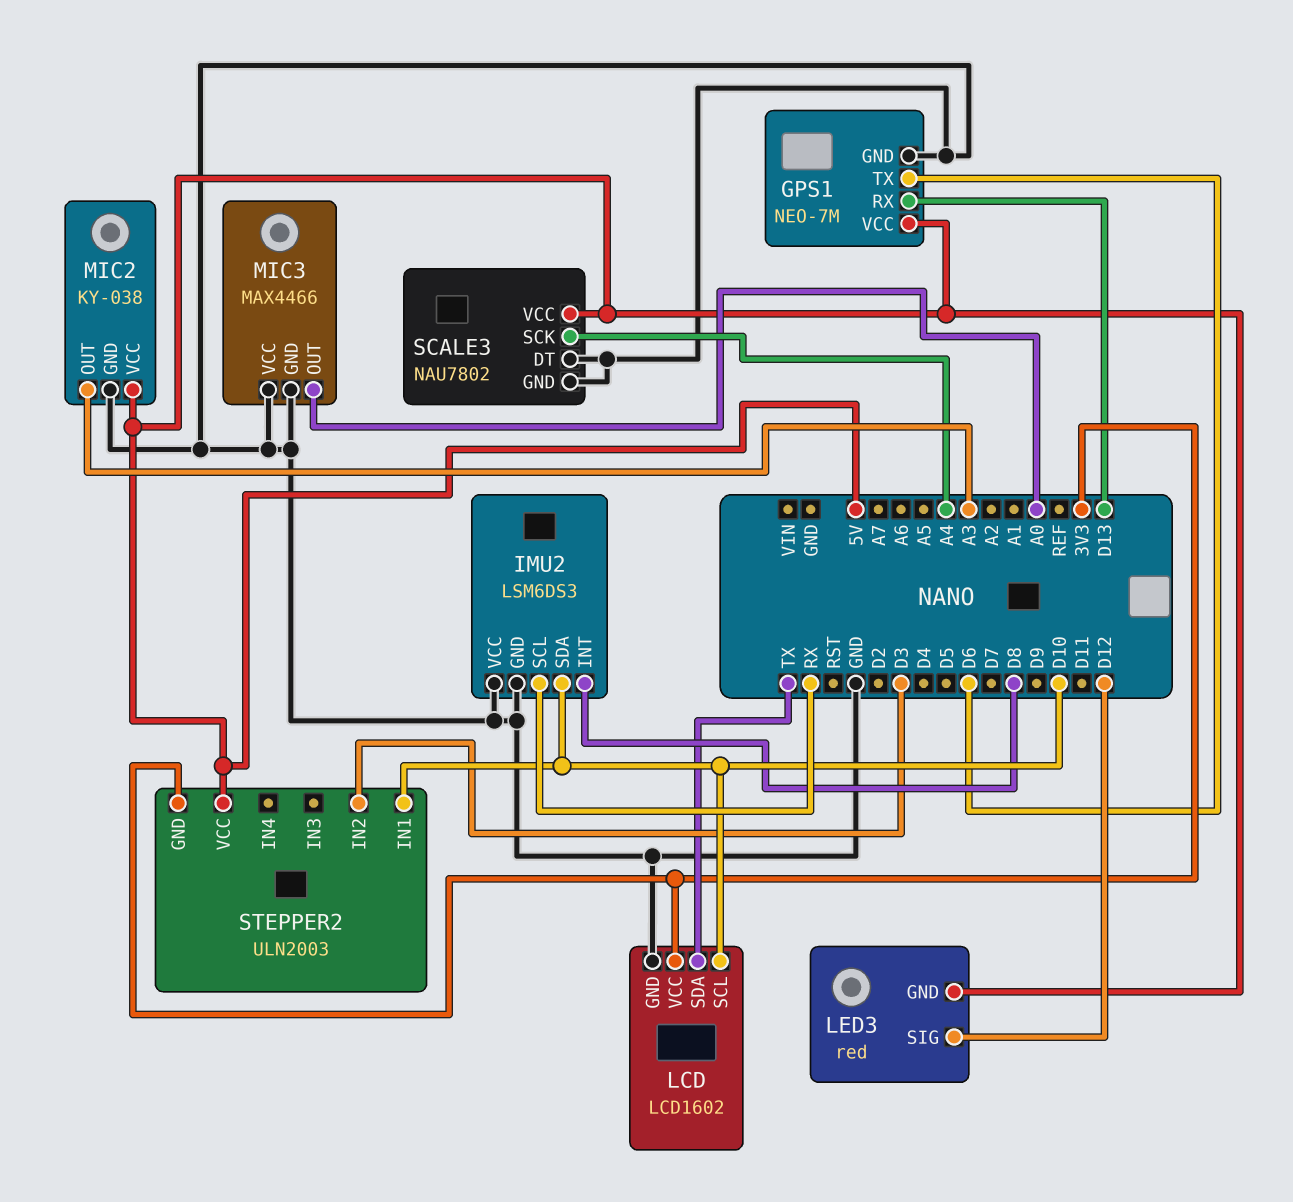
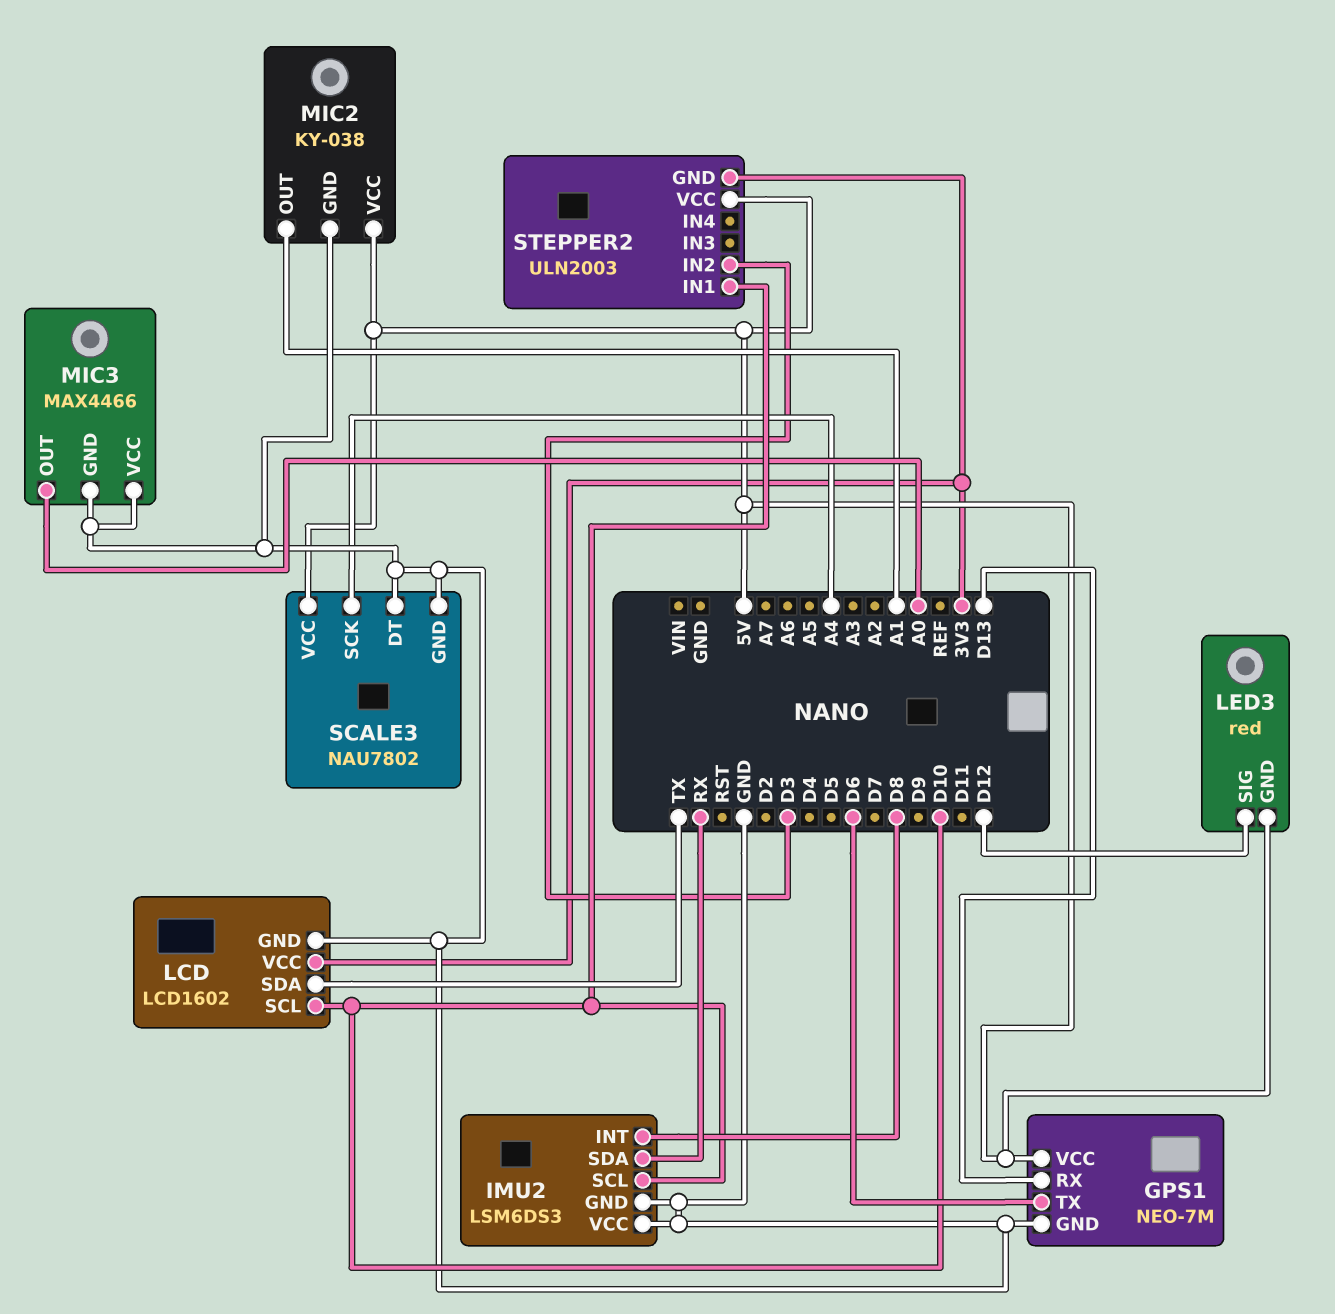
IMU2 pin SCL: RX -> D10
IMU2 pin SDA: D10 -> RX
MIC2 pin OUT: A3 -> A1

